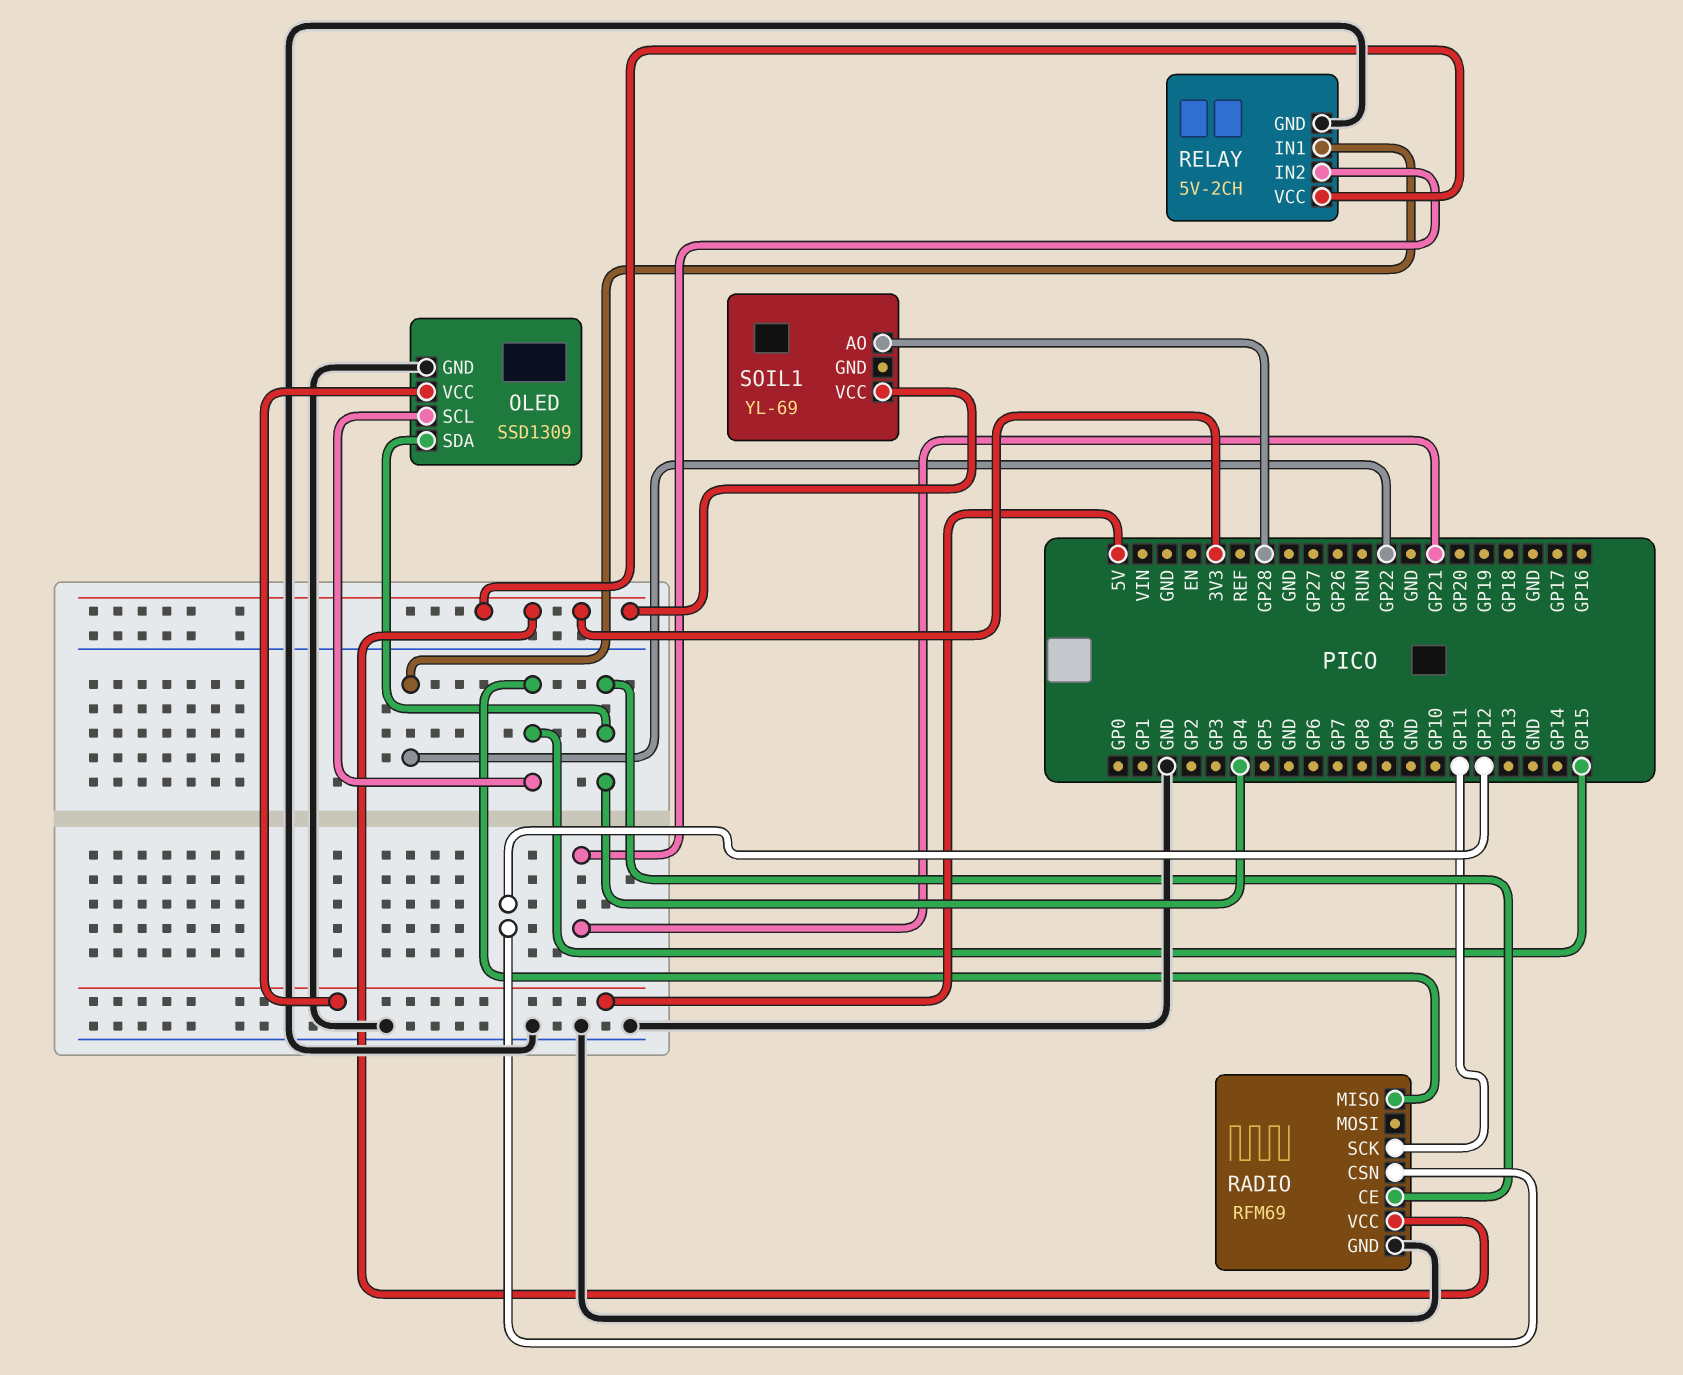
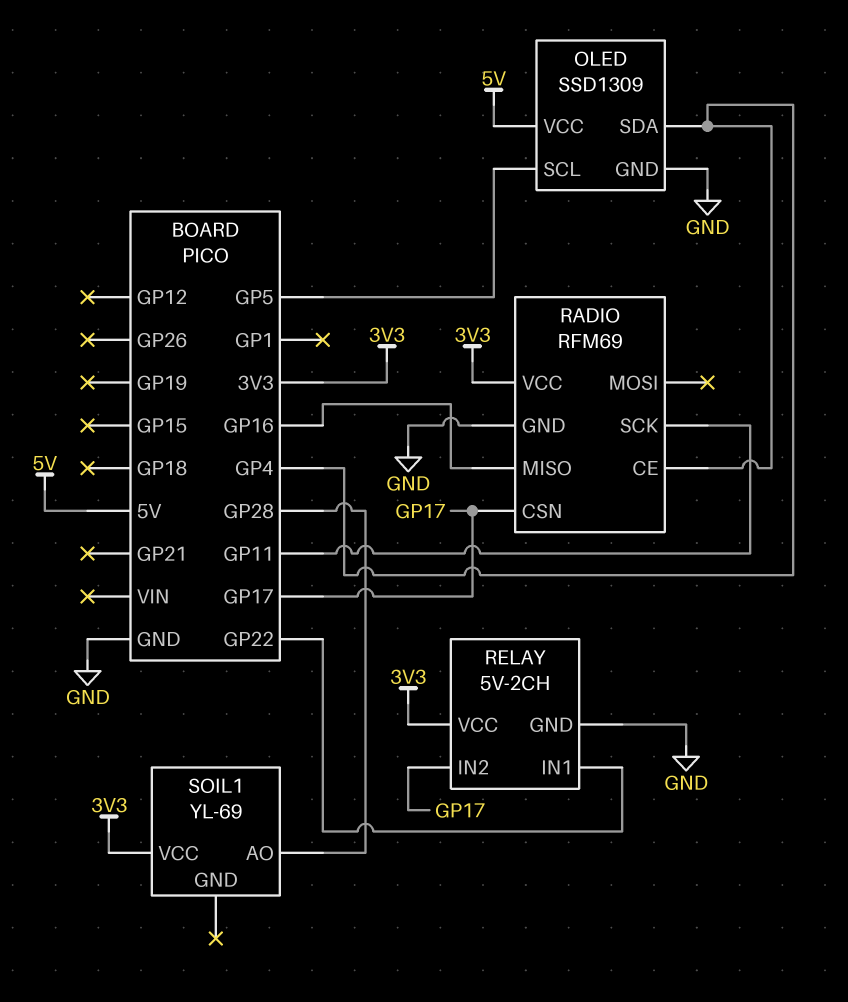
OLED pin SCL: GP15 -> GP5
RADIO pin CSN: GP12 -> GP17
RADIO pin MISO: GP15 -> GP16
RELAY pin IN2: GP21 -> GP17

